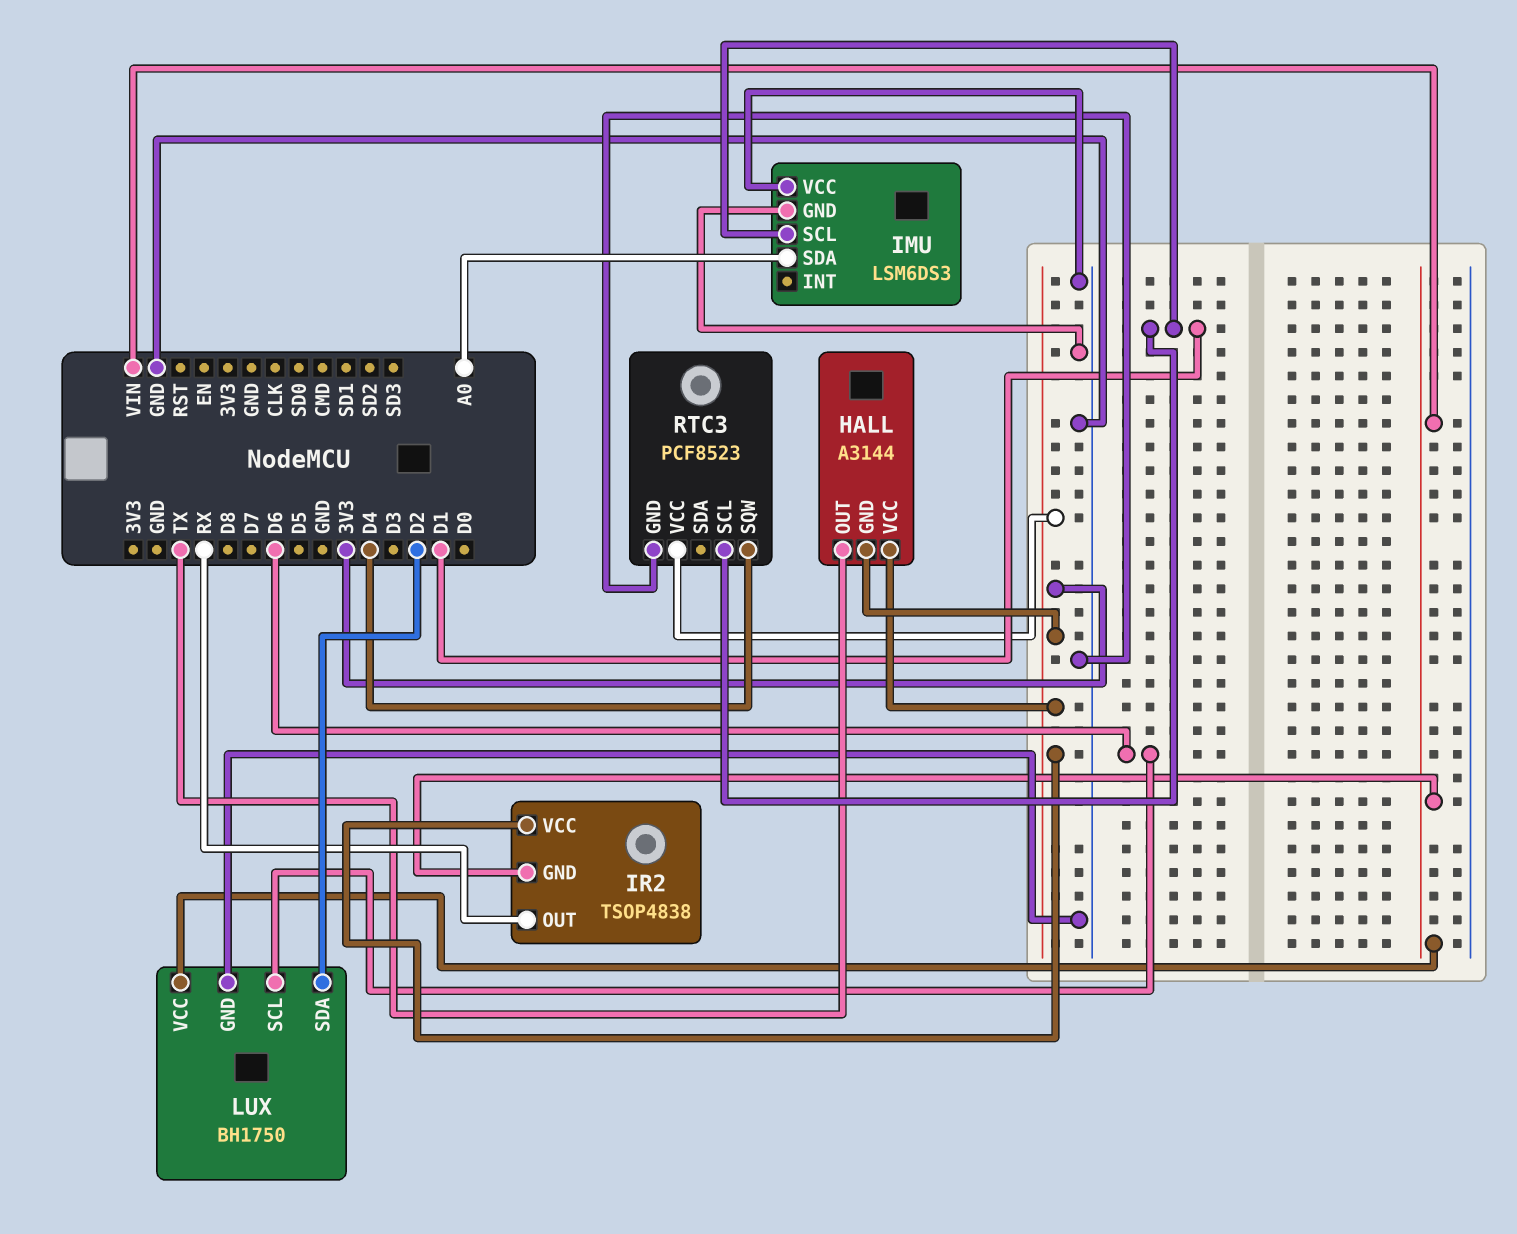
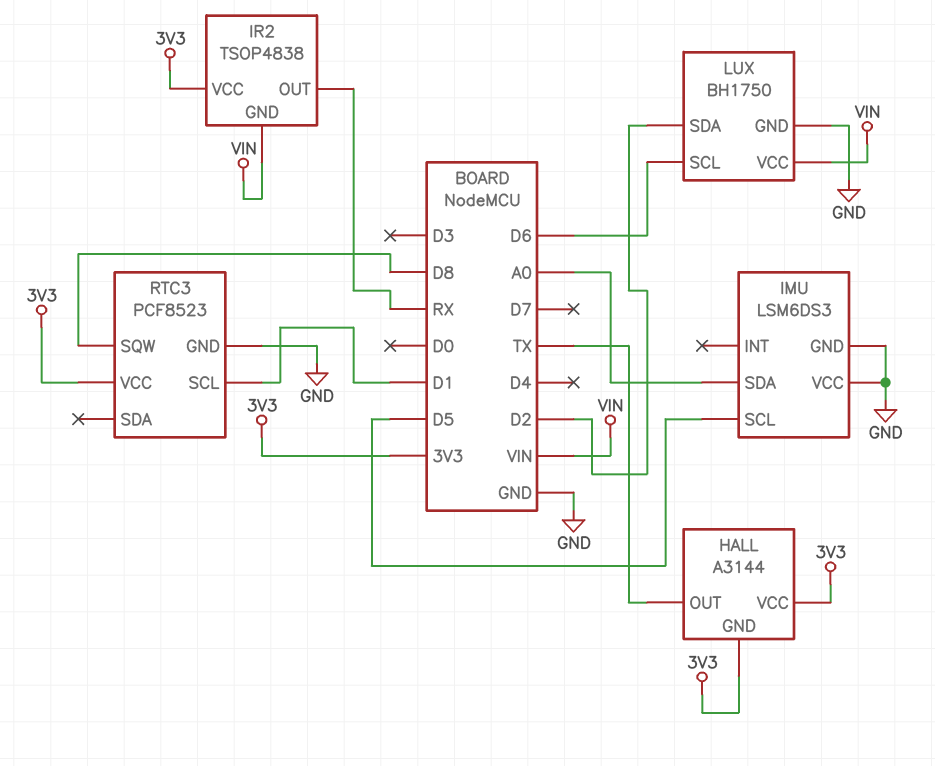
IMU pin SCL: D1 -> D5
RTC3 pin SQW: D4 -> D8

